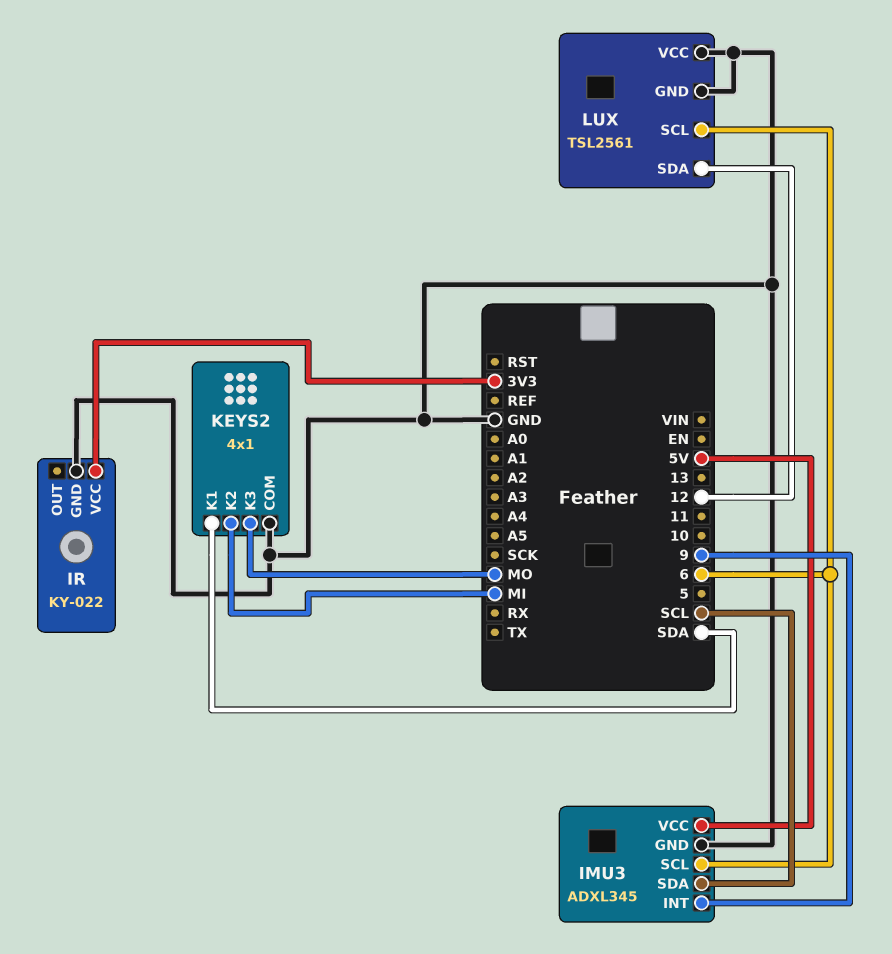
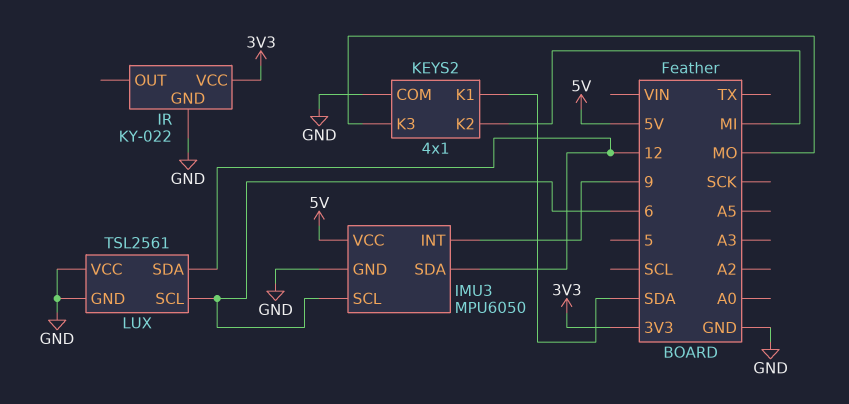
IMU3: ADXL345 -> MPU6050
IMU3 pin SDA: SCL -> 12

